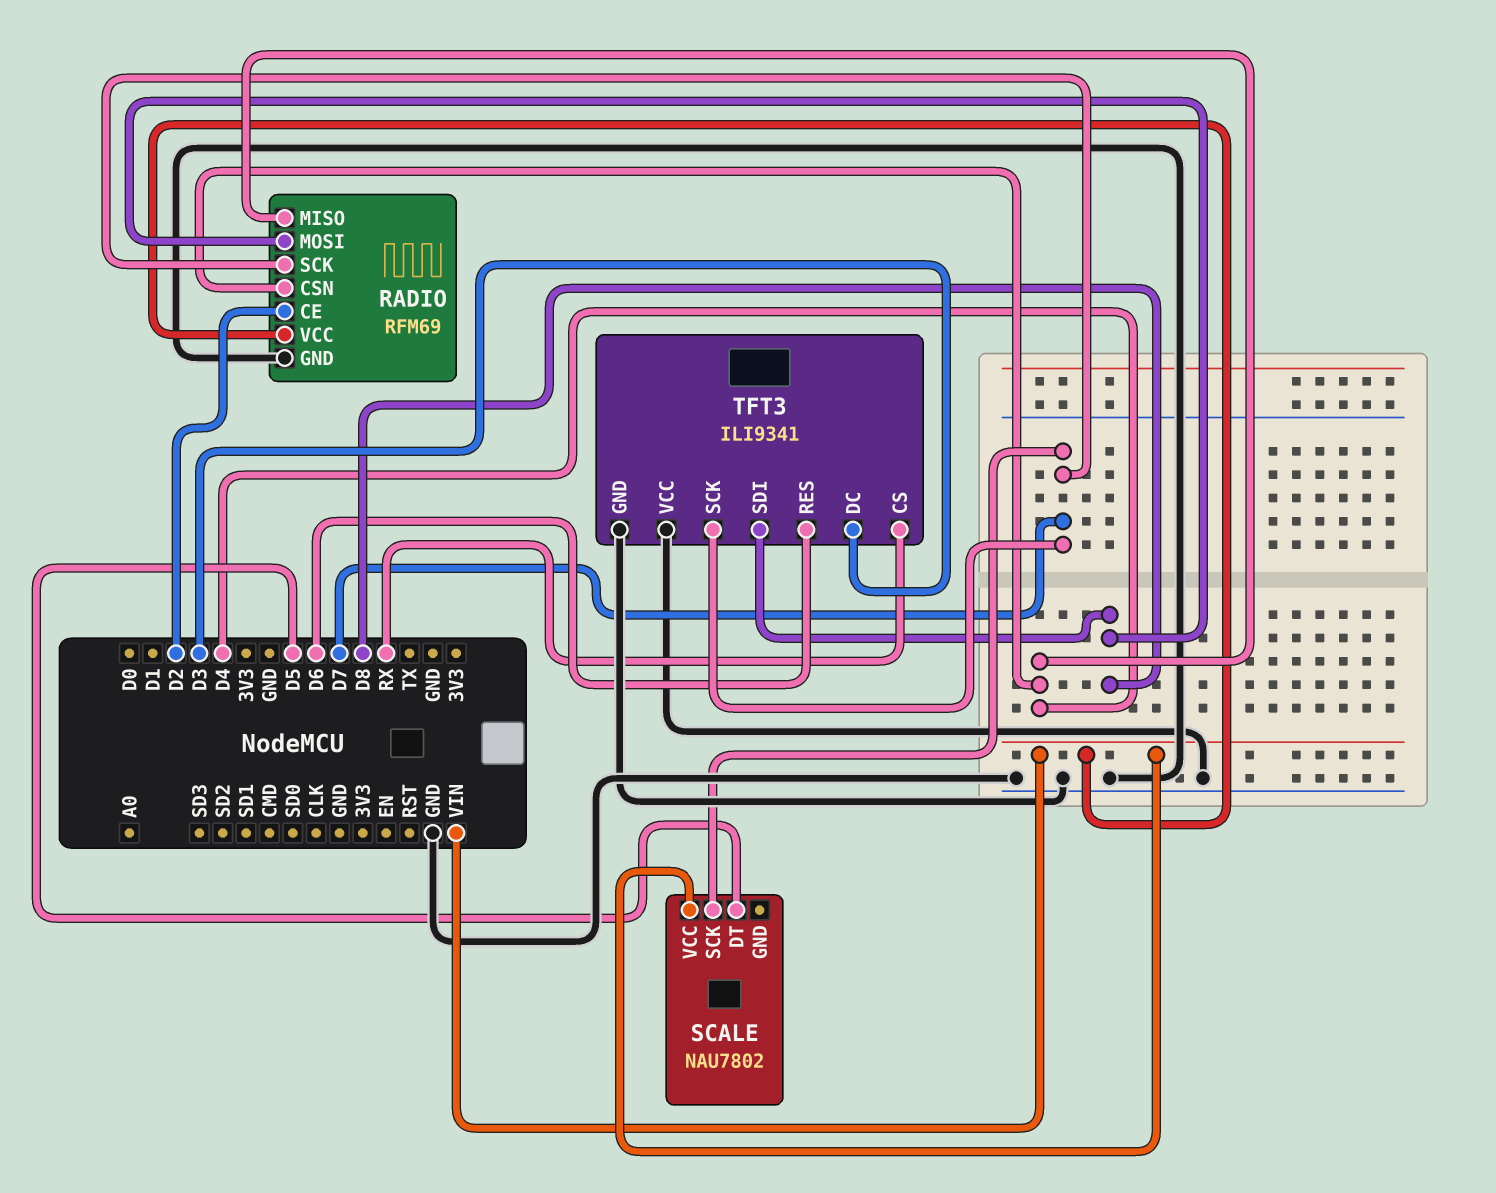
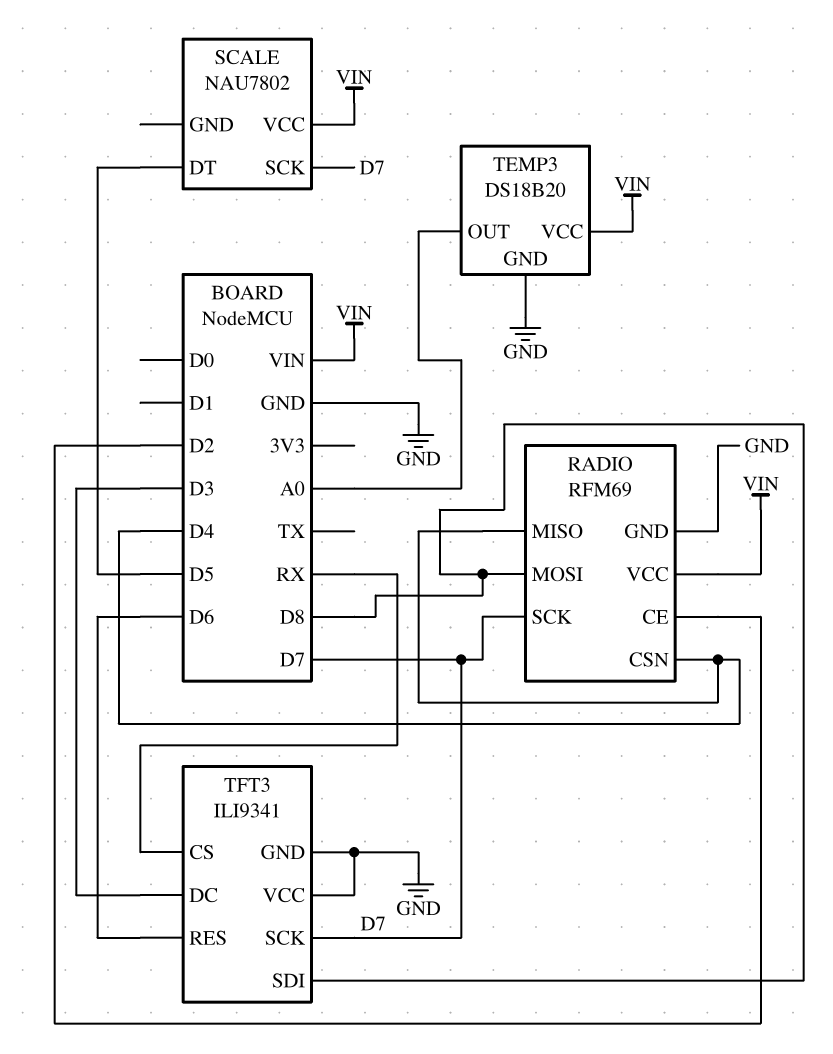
TEMP3: none -> DS18B20
TEMP3 pin GND: none -> GND
TEMP3 pin OUT: none -> A0
TEMP3 pin VCC: none -> VIN

